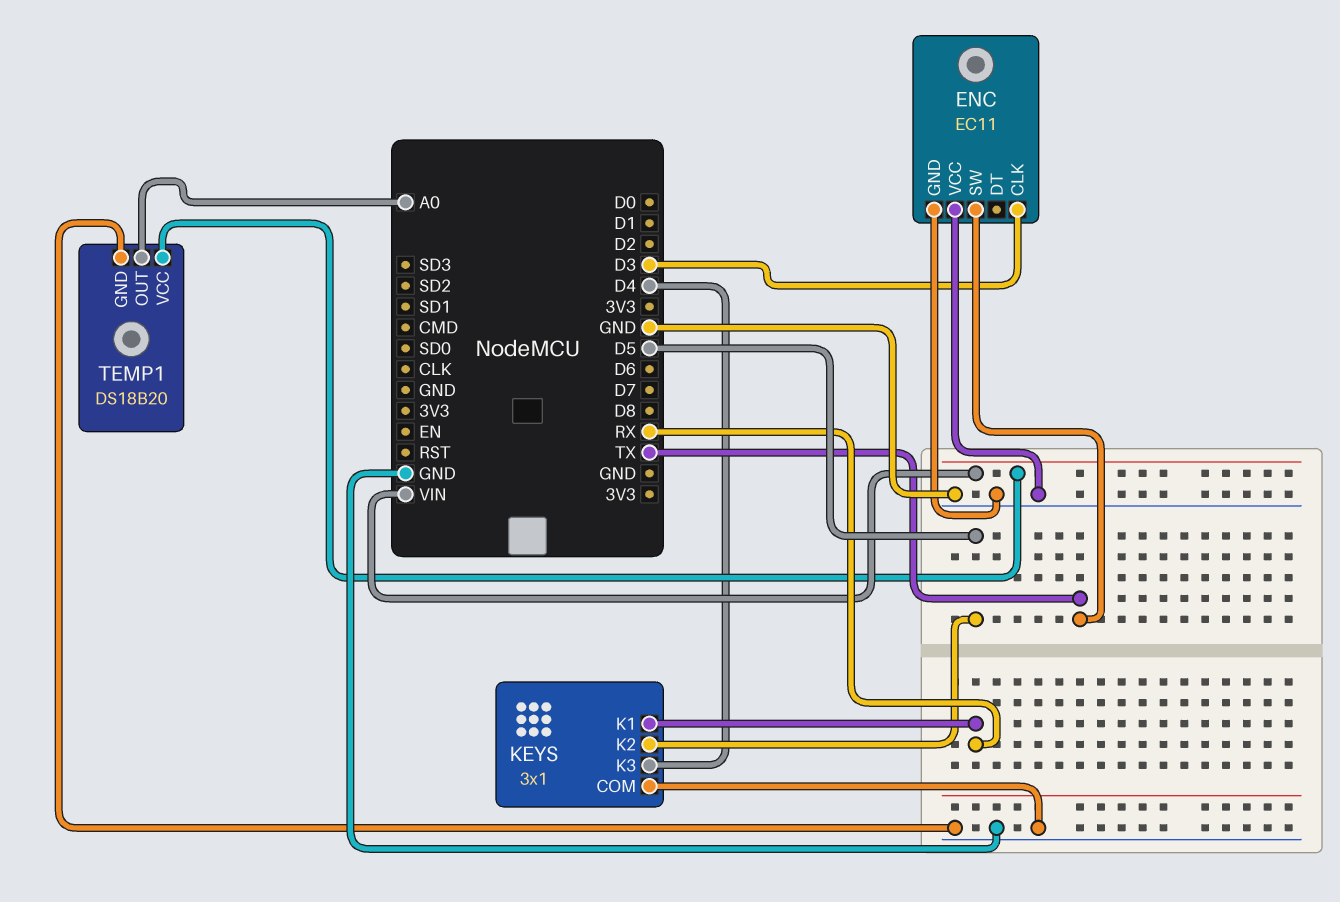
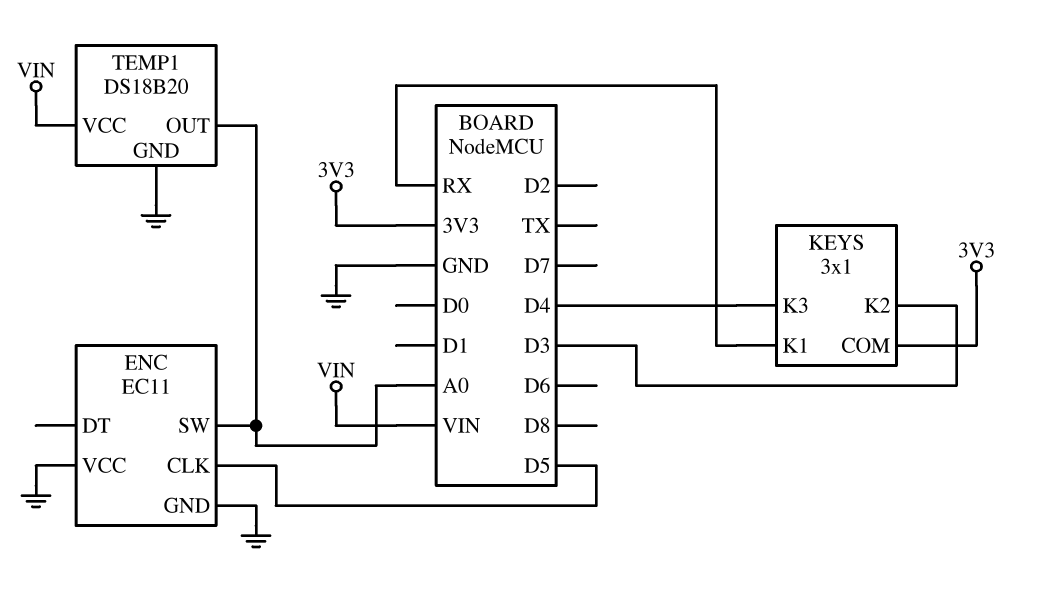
ENC pin CLK: D3 -> D5
ENC pin SW: TX -> A0
KEYS pin COM: GND -> 3V3
KEYS pin K2: D5 -> D3

